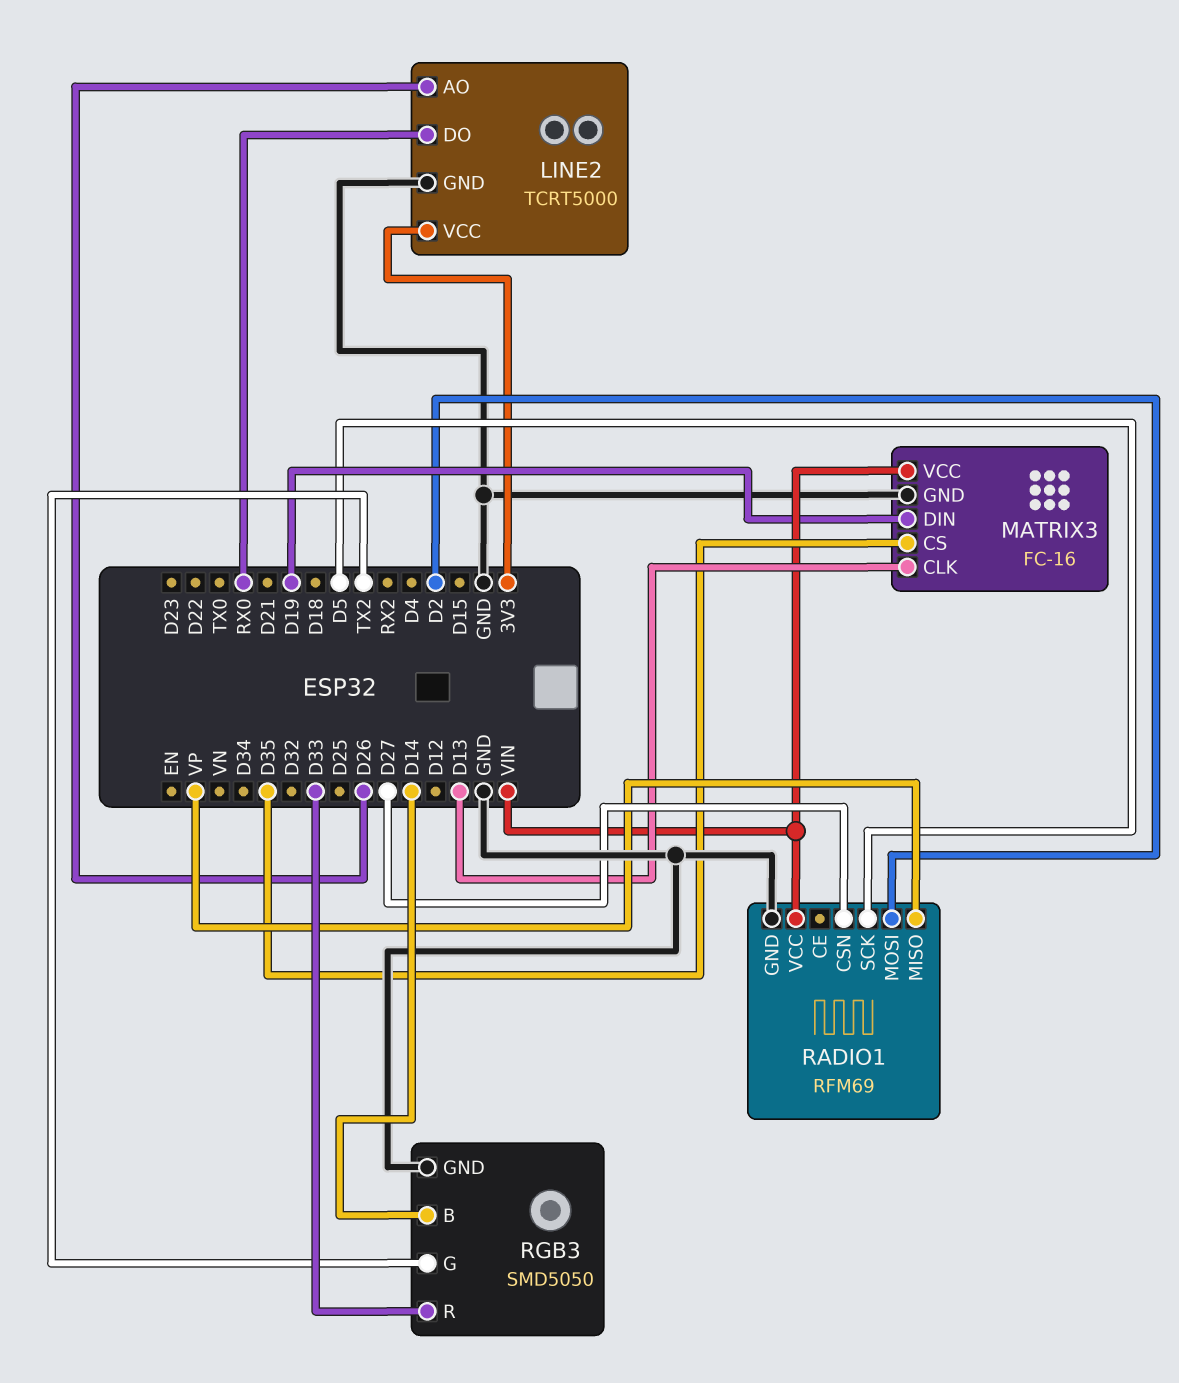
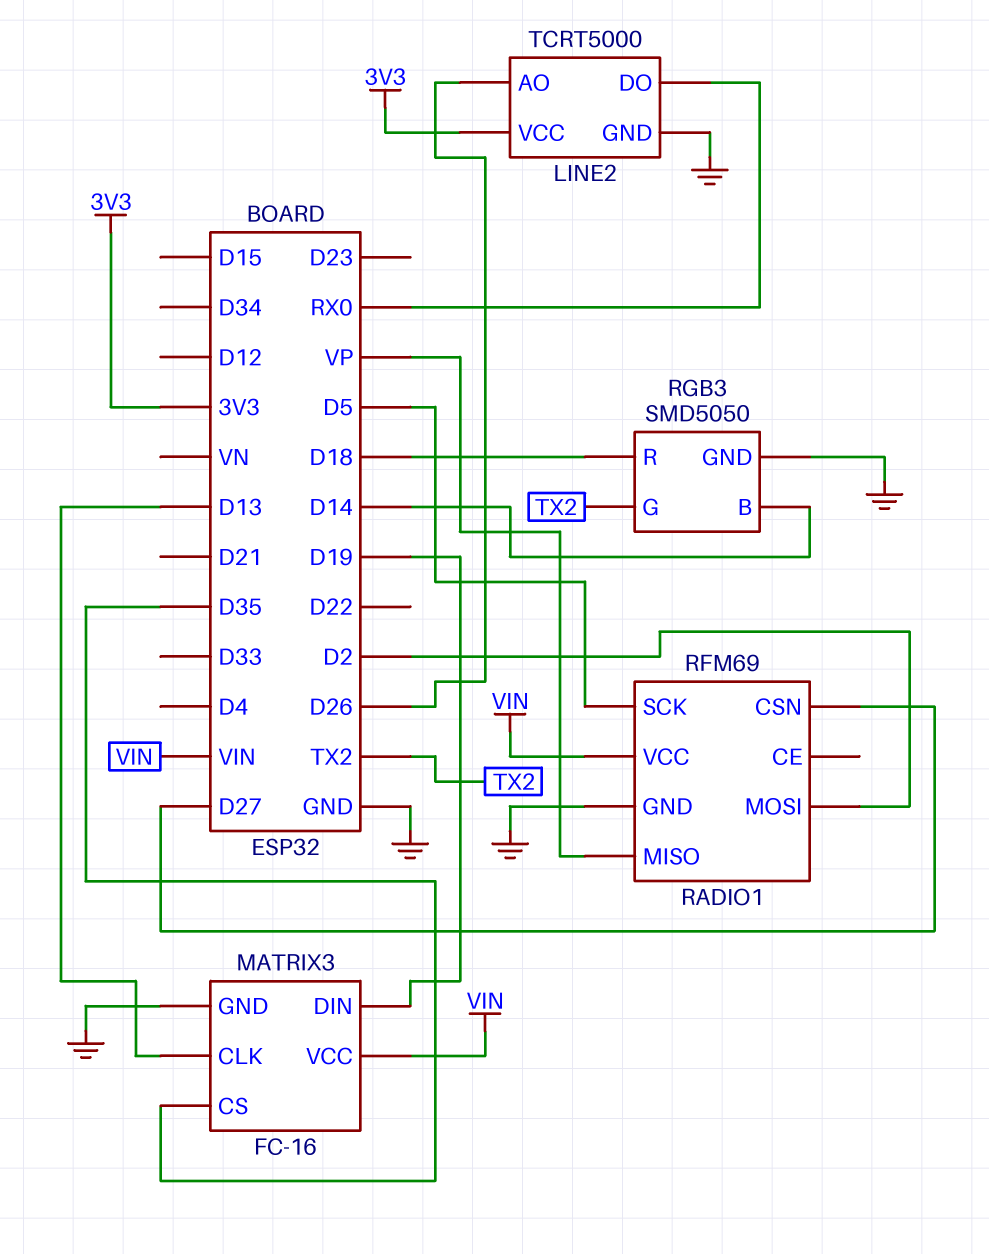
RGB3 pin R: D33 -> D18

